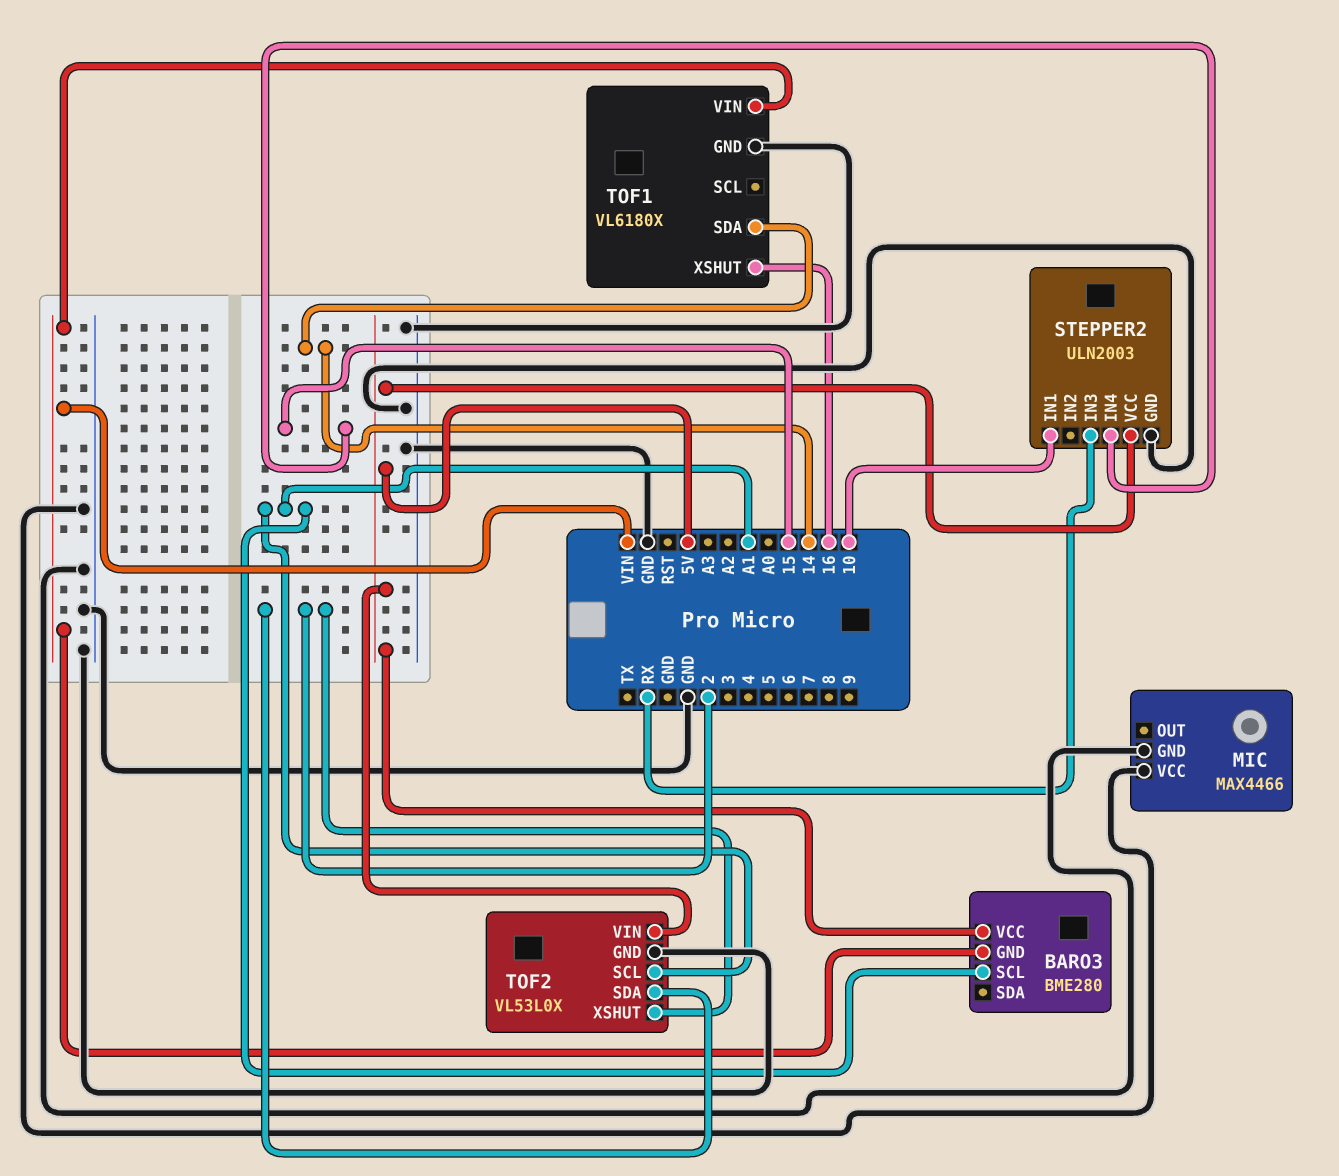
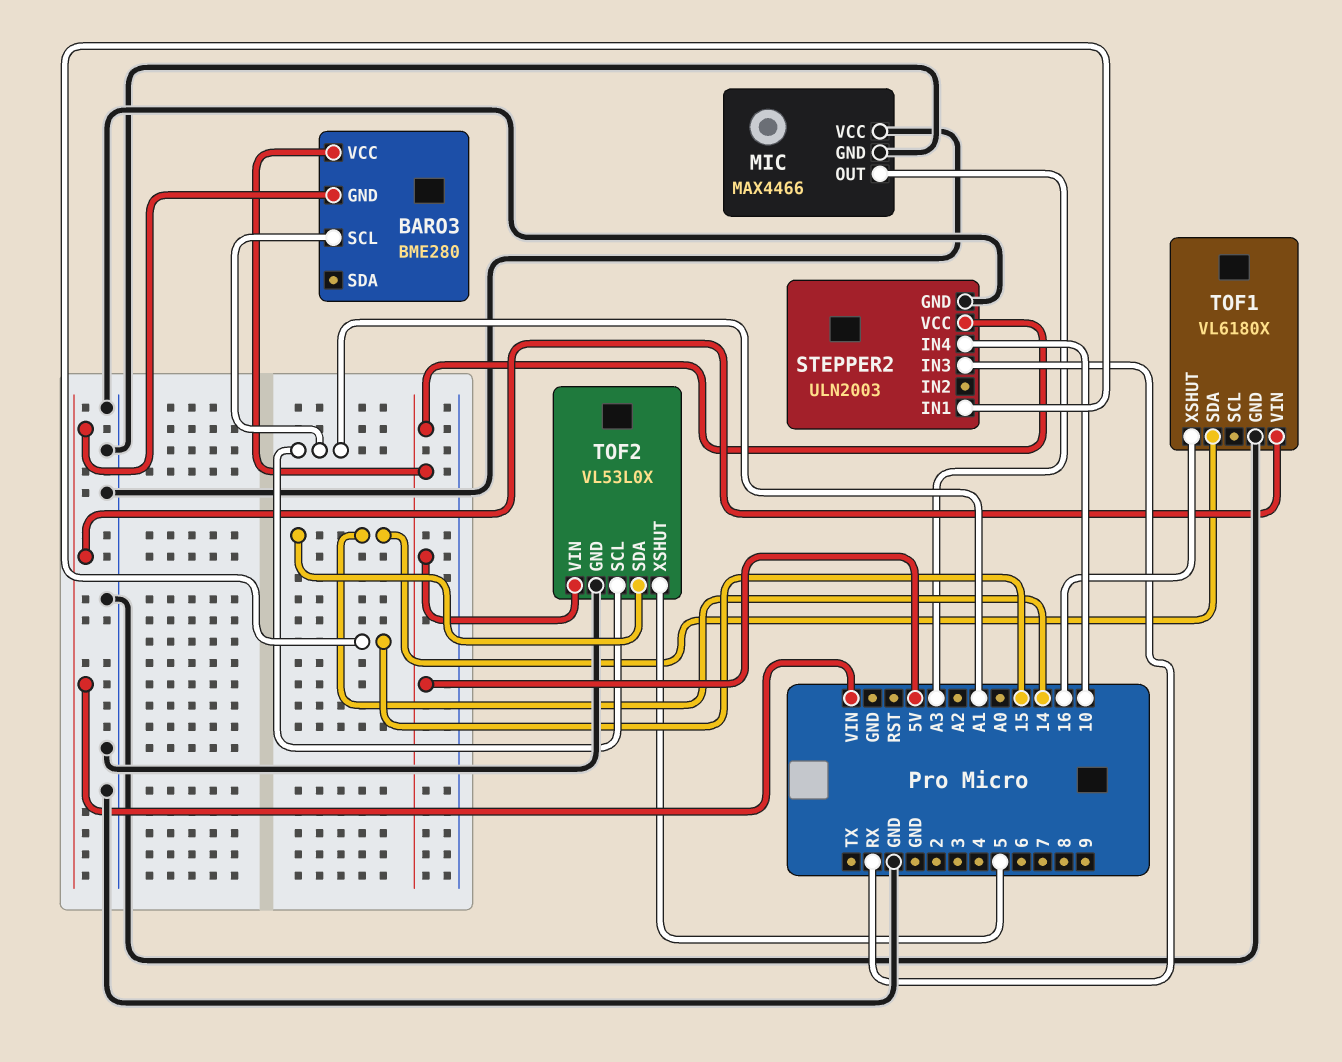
MIC pin OUT: none -> A3
STEPPER2 pin IN1: 10 -> 15
STEPPER2 pin IN4: 15 -> 10
TOF2 pin SDA: 2 -> 14
TOF2 pin XSHUT: 2 -> 5

